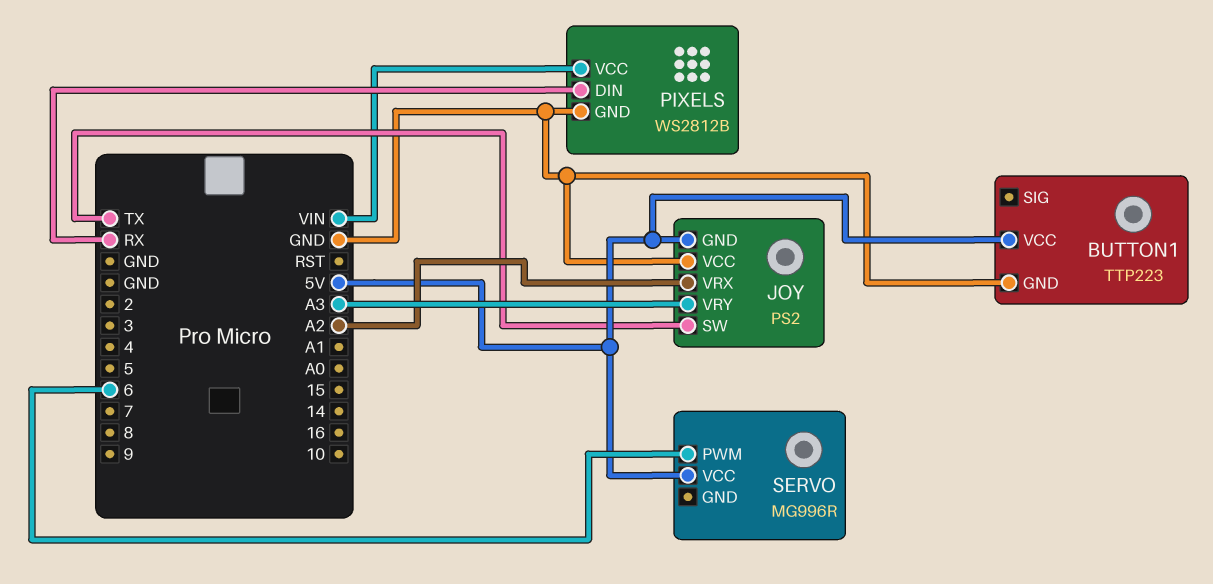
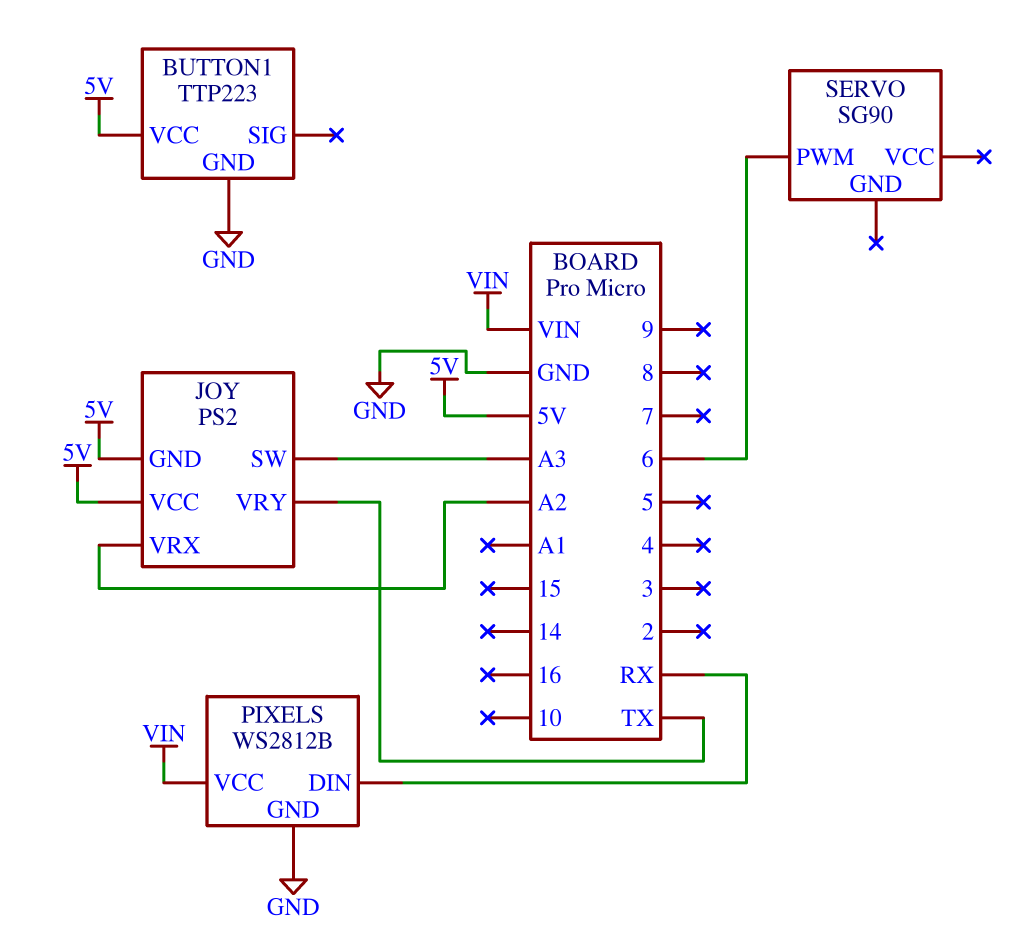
JOY pin SW: TX -> A3
JOY pin VCC: GND -> 5V
JOY pin VRY: A3 -> TX
SERVO: MG996R -> SG90
SERVO pin VCC: 5V -> none

